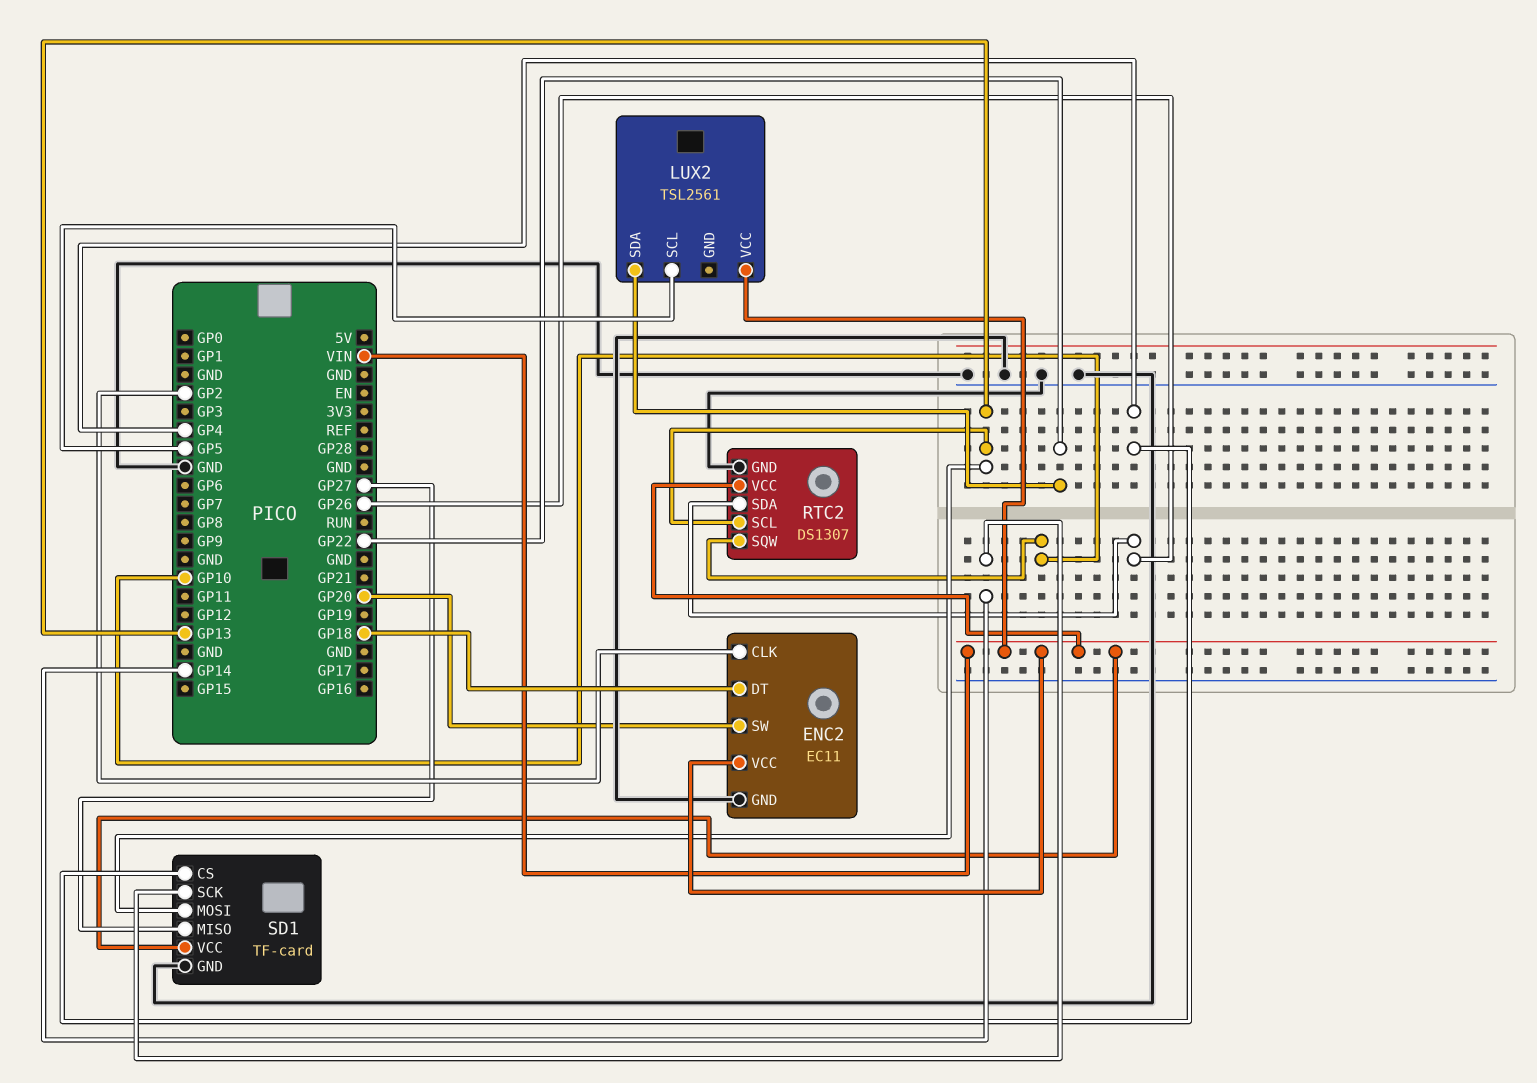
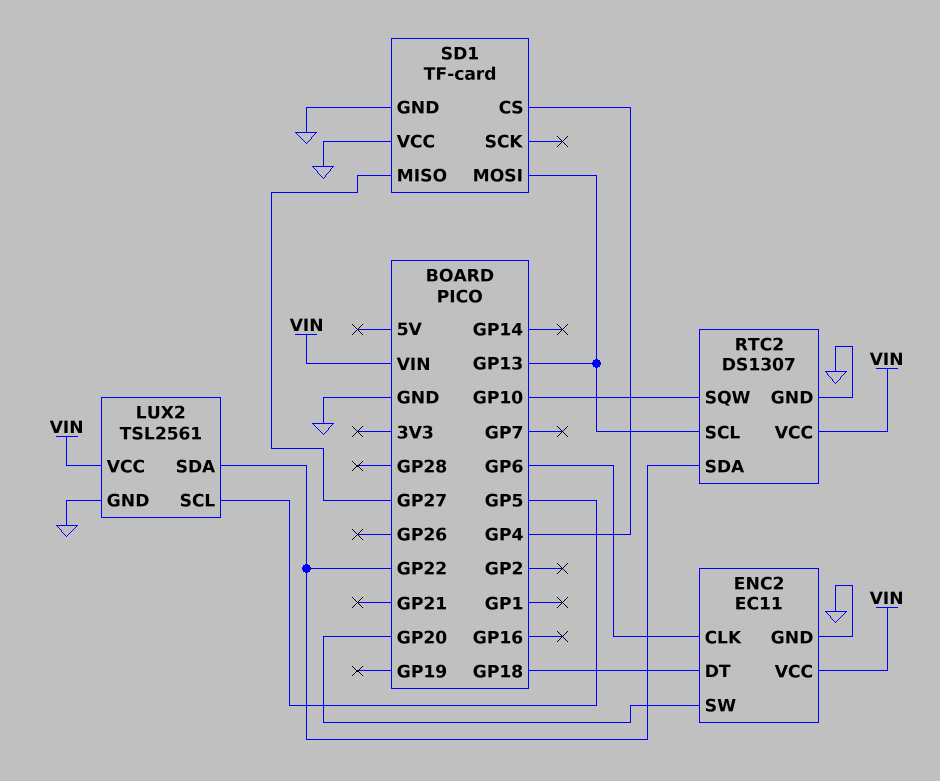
ENC2 pin CLK: GP2 -> GP6
LUX2 pin GND: none -> GND
RTC2 pin SDA: GP26 -> GP22
SD1 pin SCK: GP14 -> none
SD1 pin VCC: VIN -> GND

